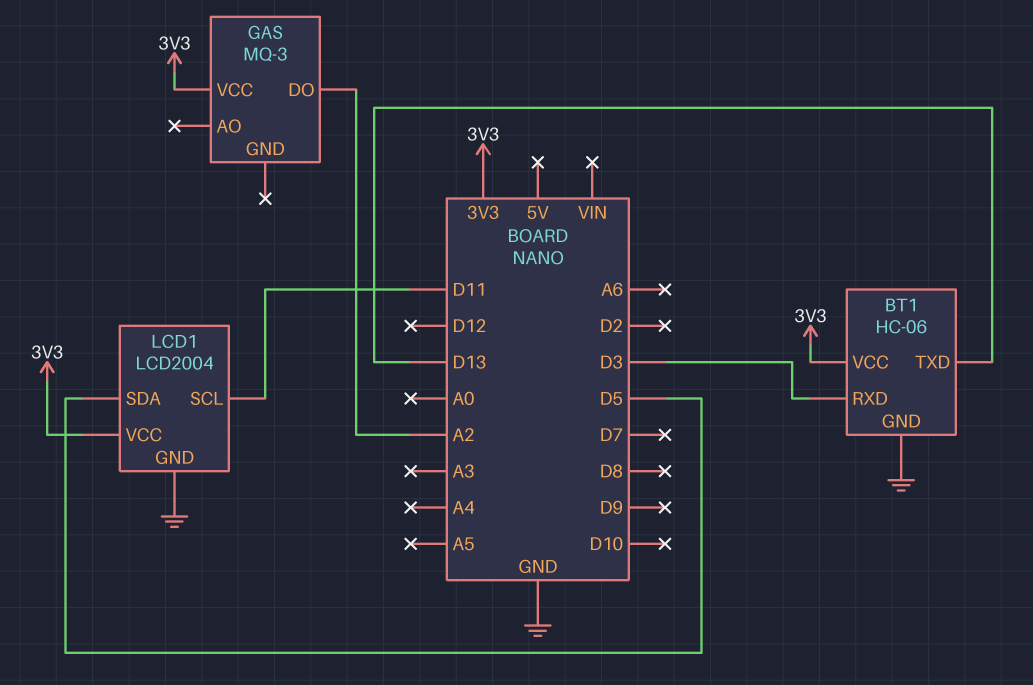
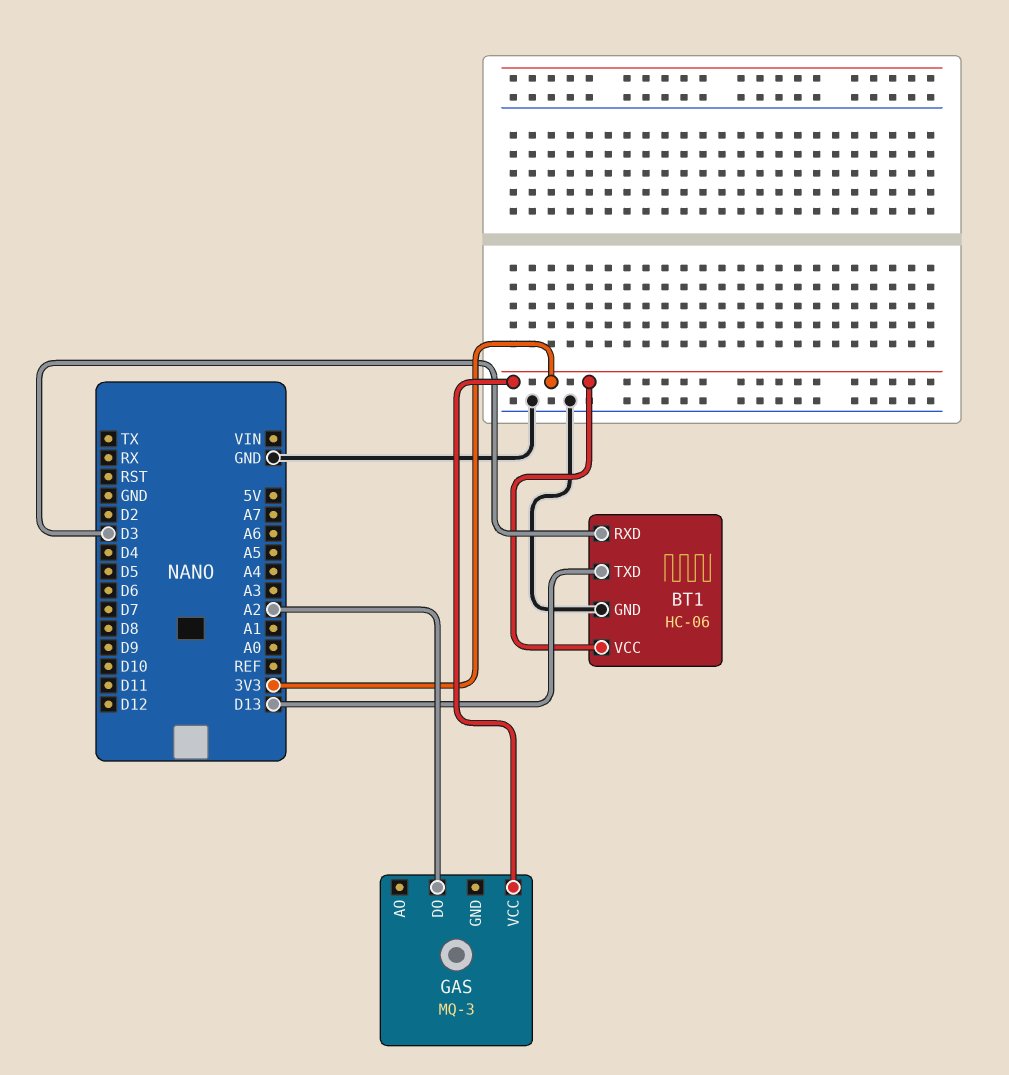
LCD1: LCD2004 -> none
LCD1 pin GND: GND -> none
LCD1 pin SCL: D11 -> none
LCD1 pin SDA: D5 -> none
LCD1 pin VCC: 3V3 -> none

